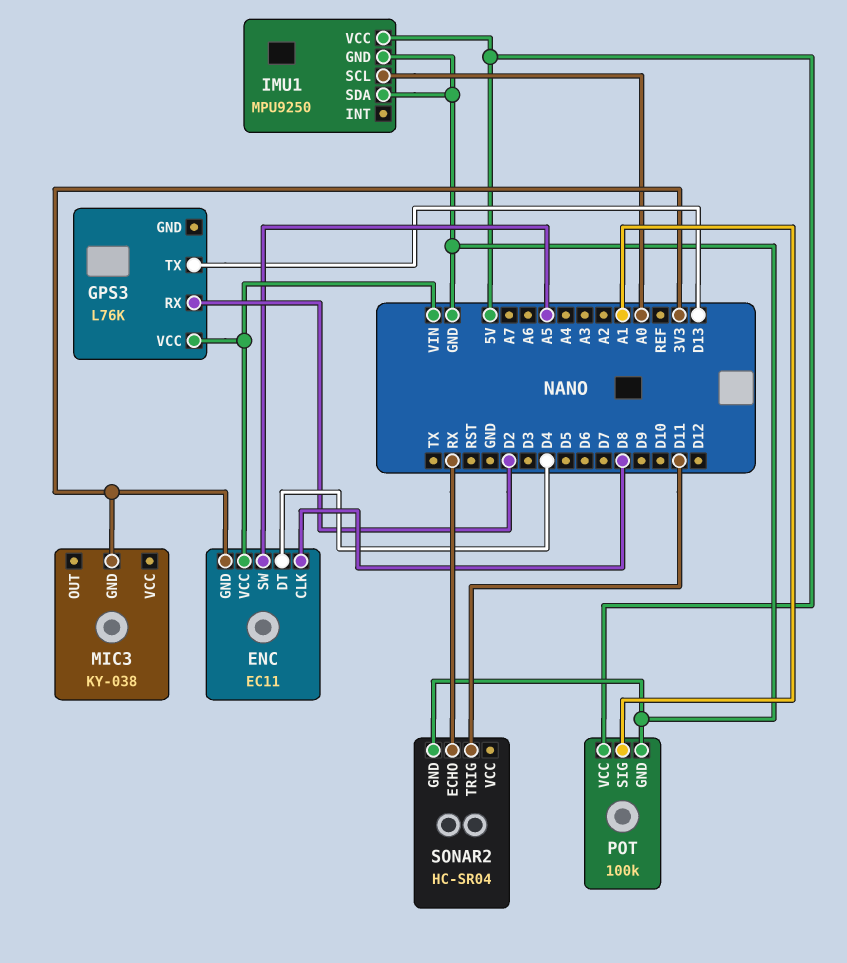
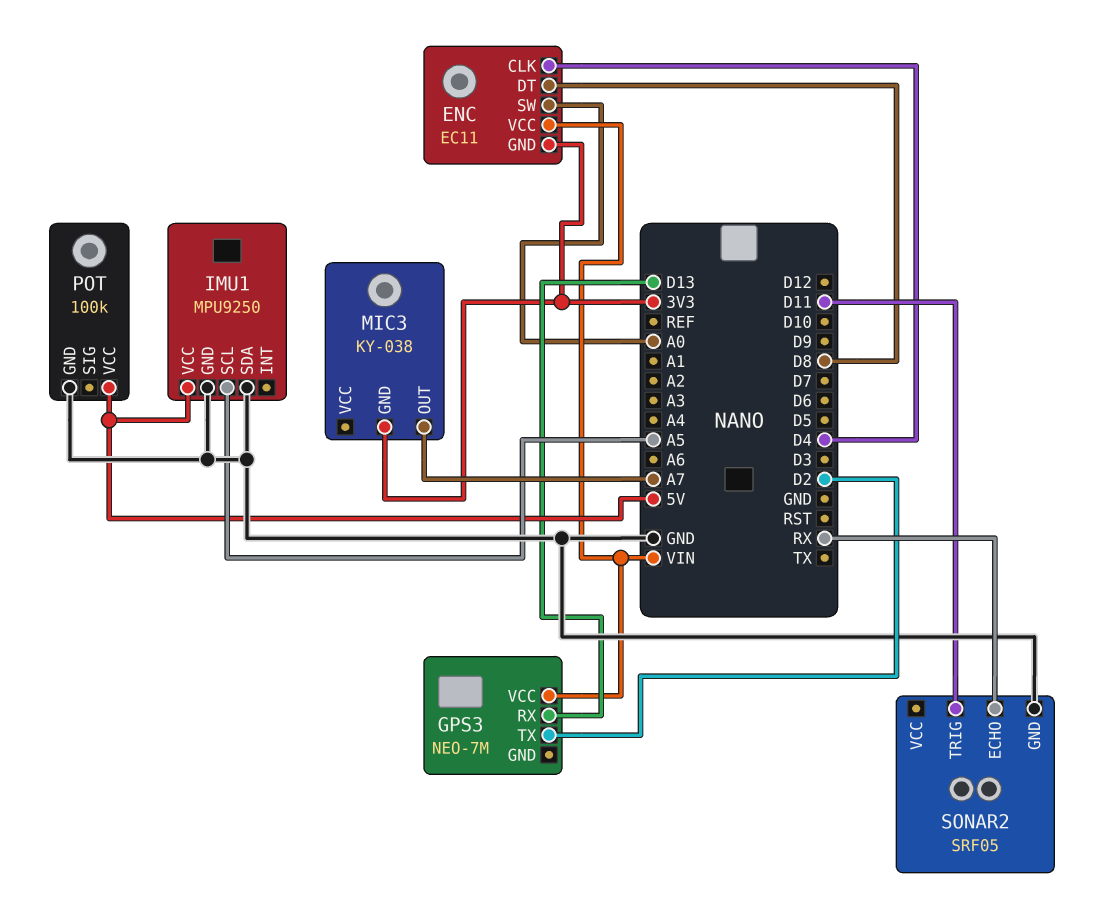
ENC pin CLK: D8 -> D4
ENC pin DT: D4 -> D8
ENC pin SW: A5 -> A0
GPS3: L76K -> NEO-7M
GPS3 pin RX: D2 -> D13
GPS3 pin TX: D13 -> D2
IMU1 pin SCL: A0 -> A5
MIC3 pin OUT: none -> A7
POT pin SIG: A1 -> none
SONAR2: HC-SR04 -> SRF05

